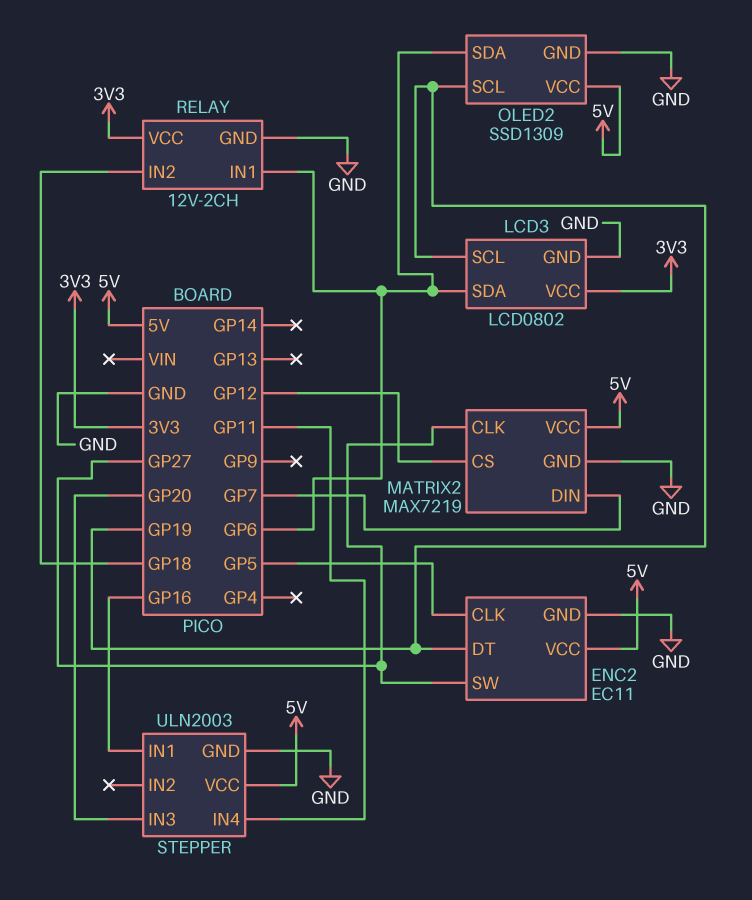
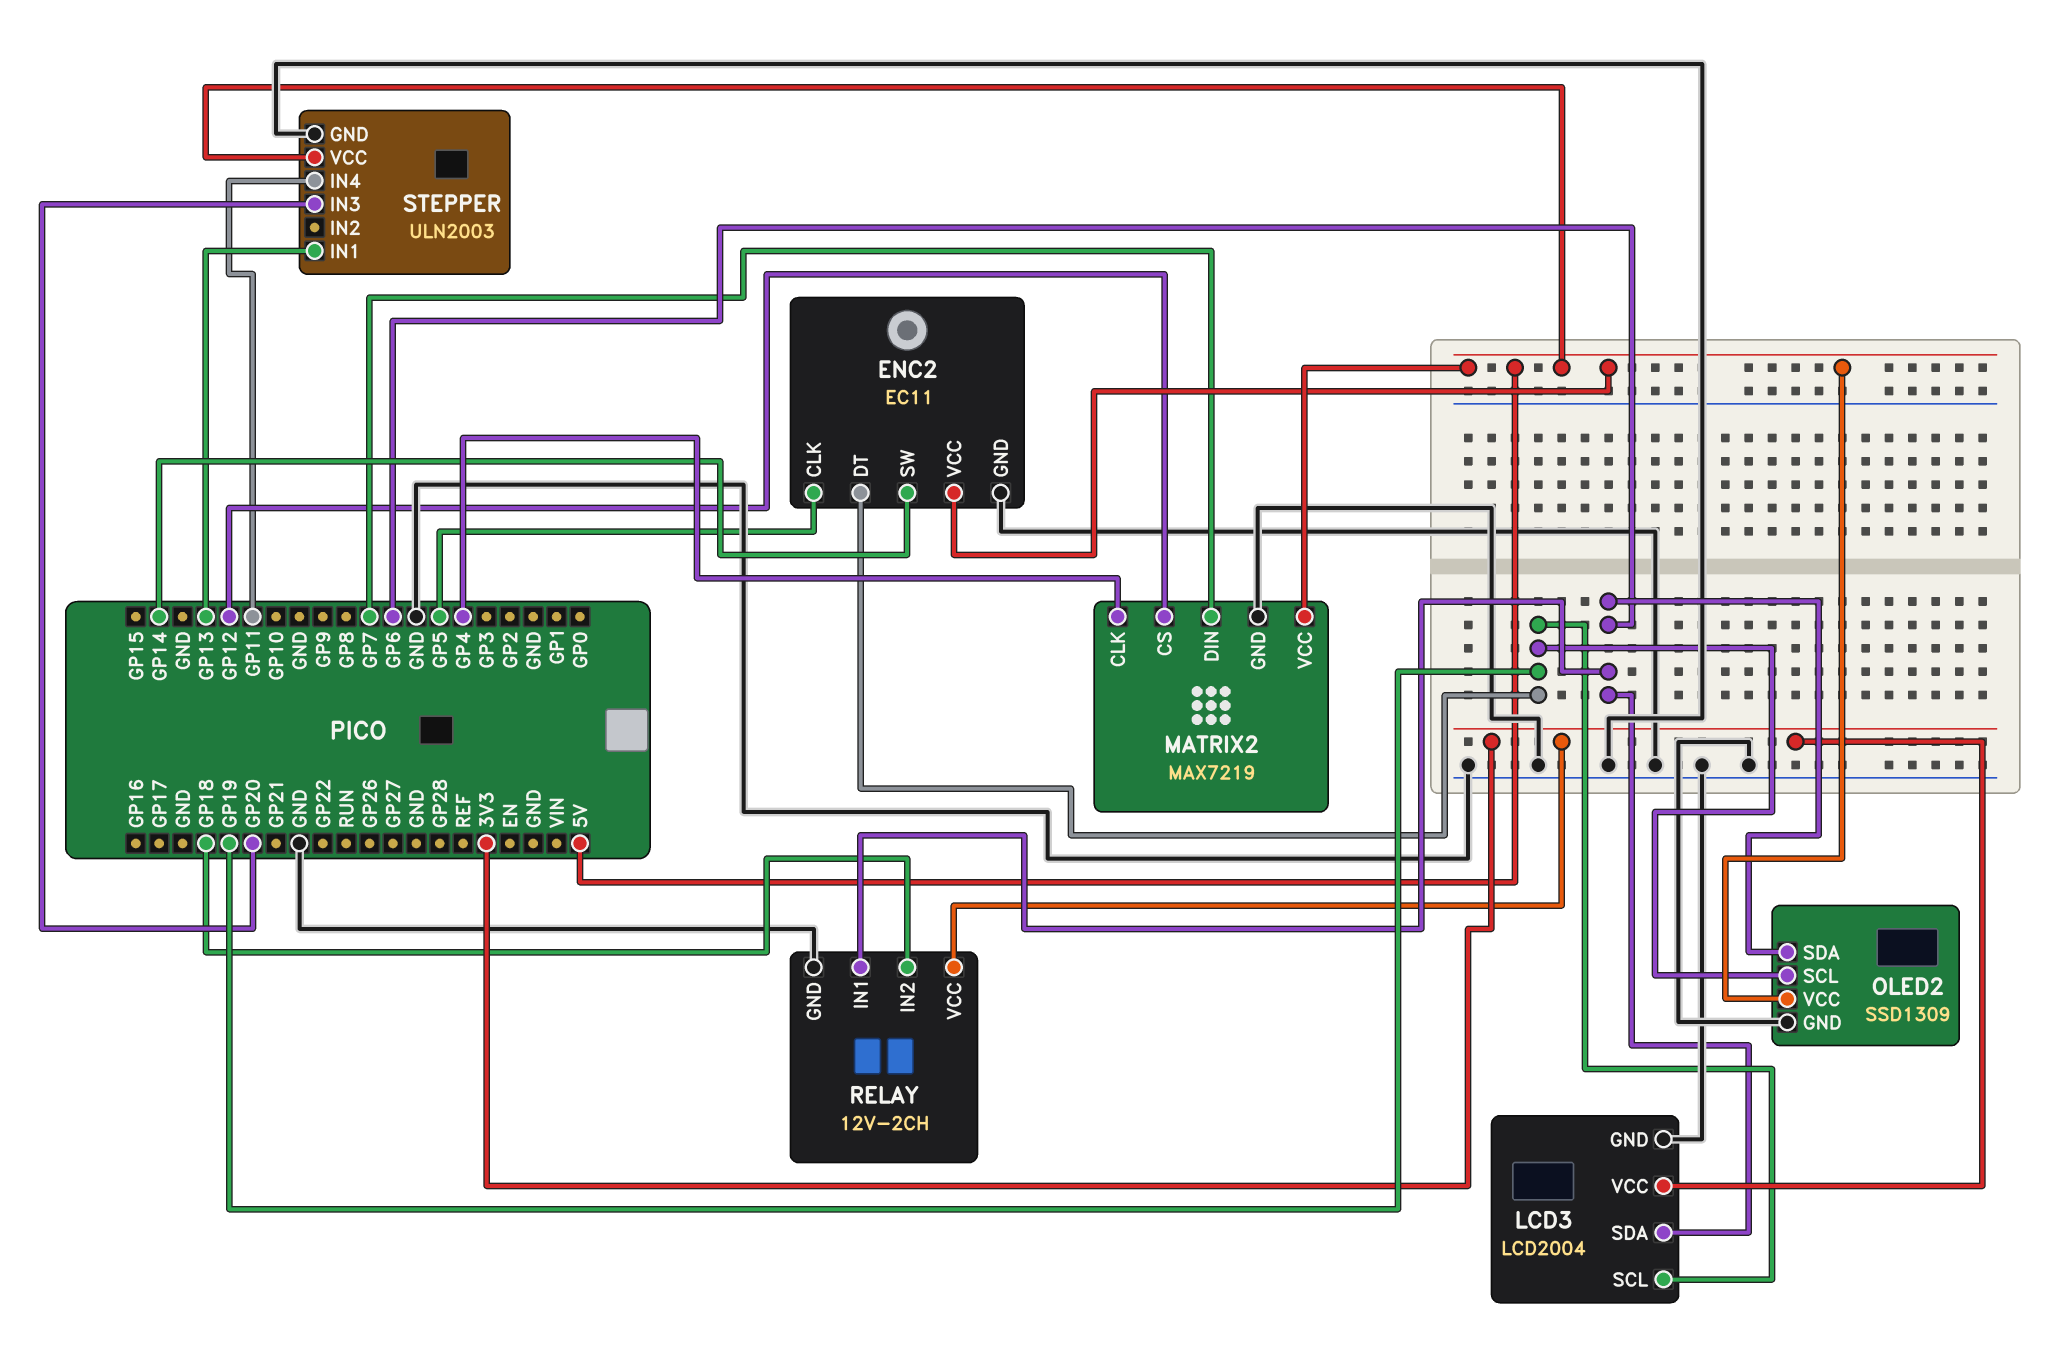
ENC2 pin SW: GP27 -> GP14
LCD3: LCD0802 -> LCD2004
MATRIX2 pin CLK: GP27 -> GP4
STEPPER pin IN1: GP16 -> GP13

